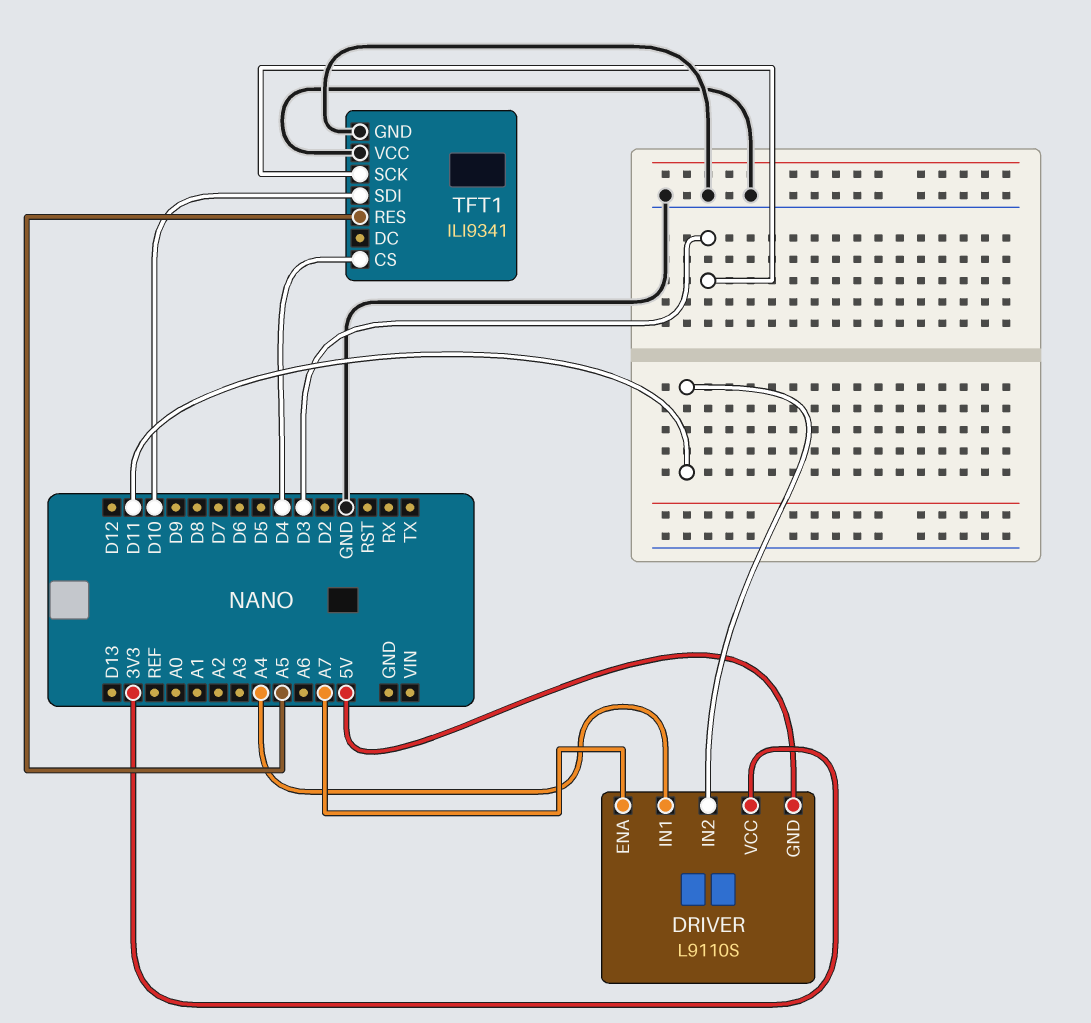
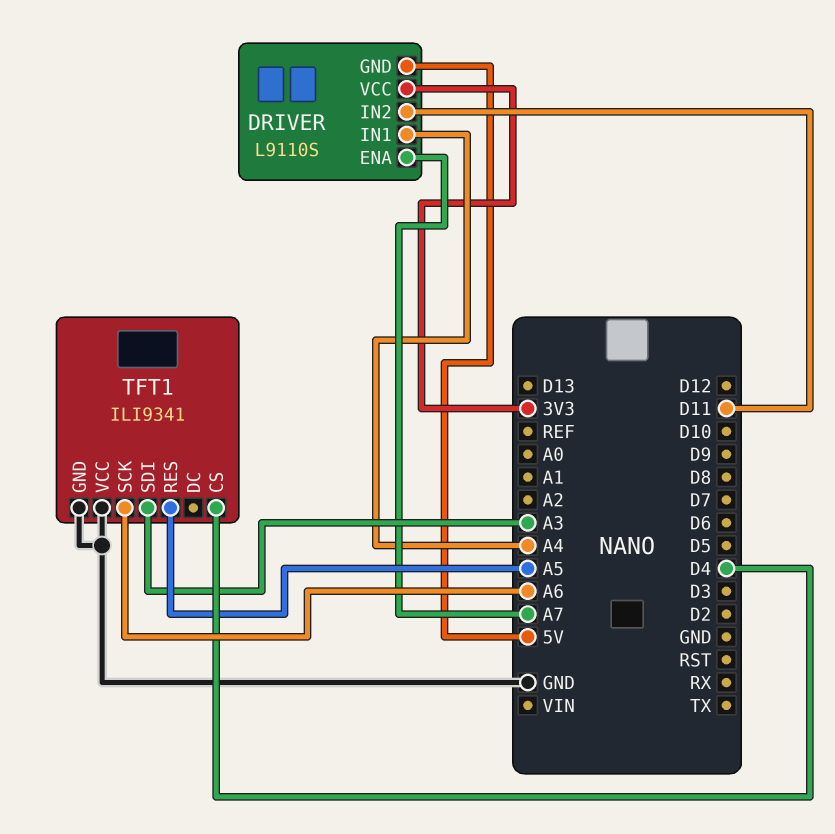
TFT1 pin SCK: D3 -> A6
TFT1 pin SDI: D10 -> A3

